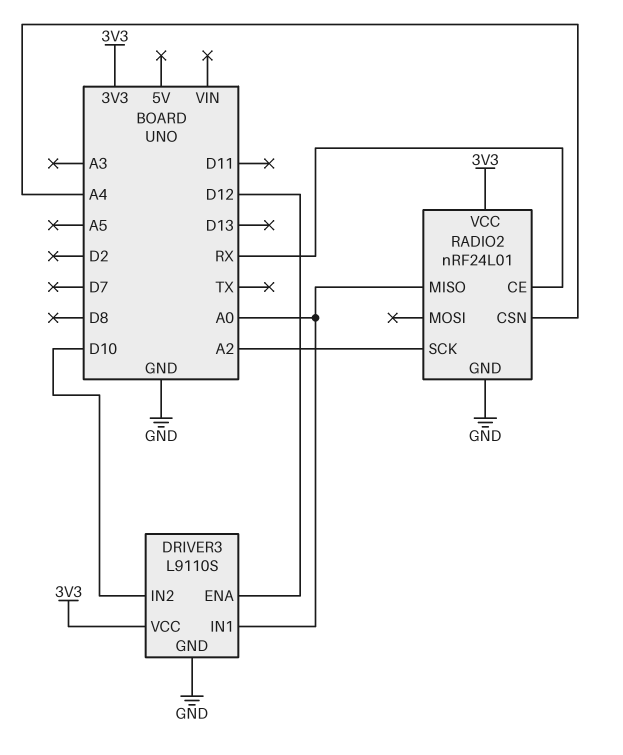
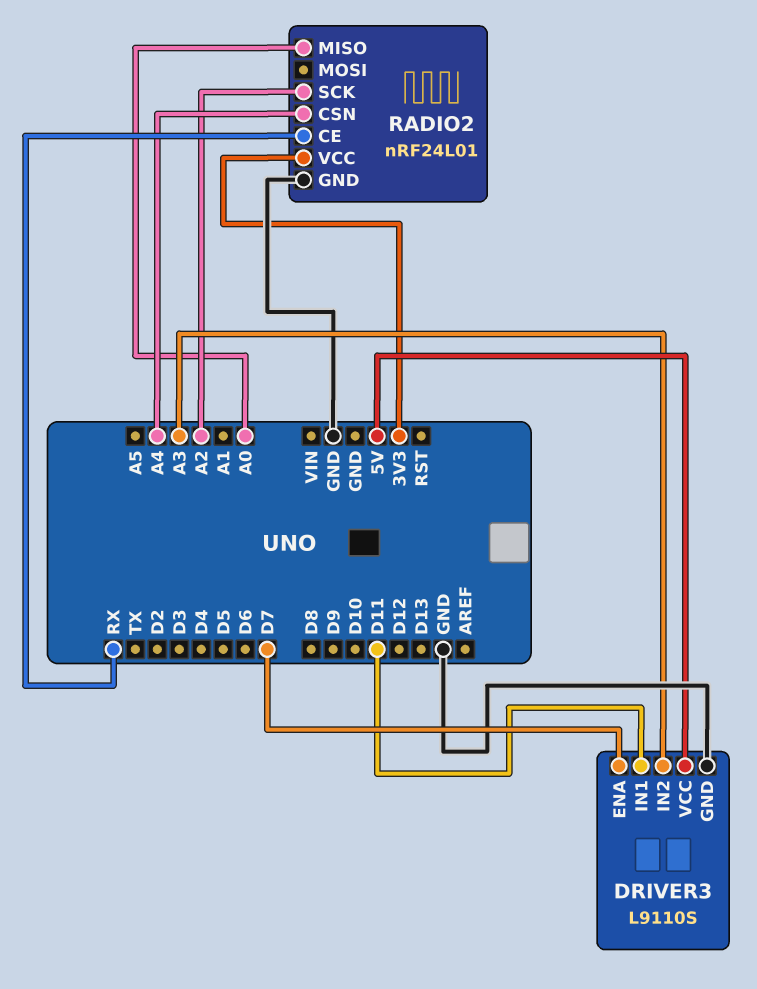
DRIVER3 pin ENA: D12 -> D7
DRIVER3 pin IN1: A0 -> D11
DRIVER3 pin IN2: D10 -> A3
DRIVER3 pin VCC: 3V3 -> 5V

